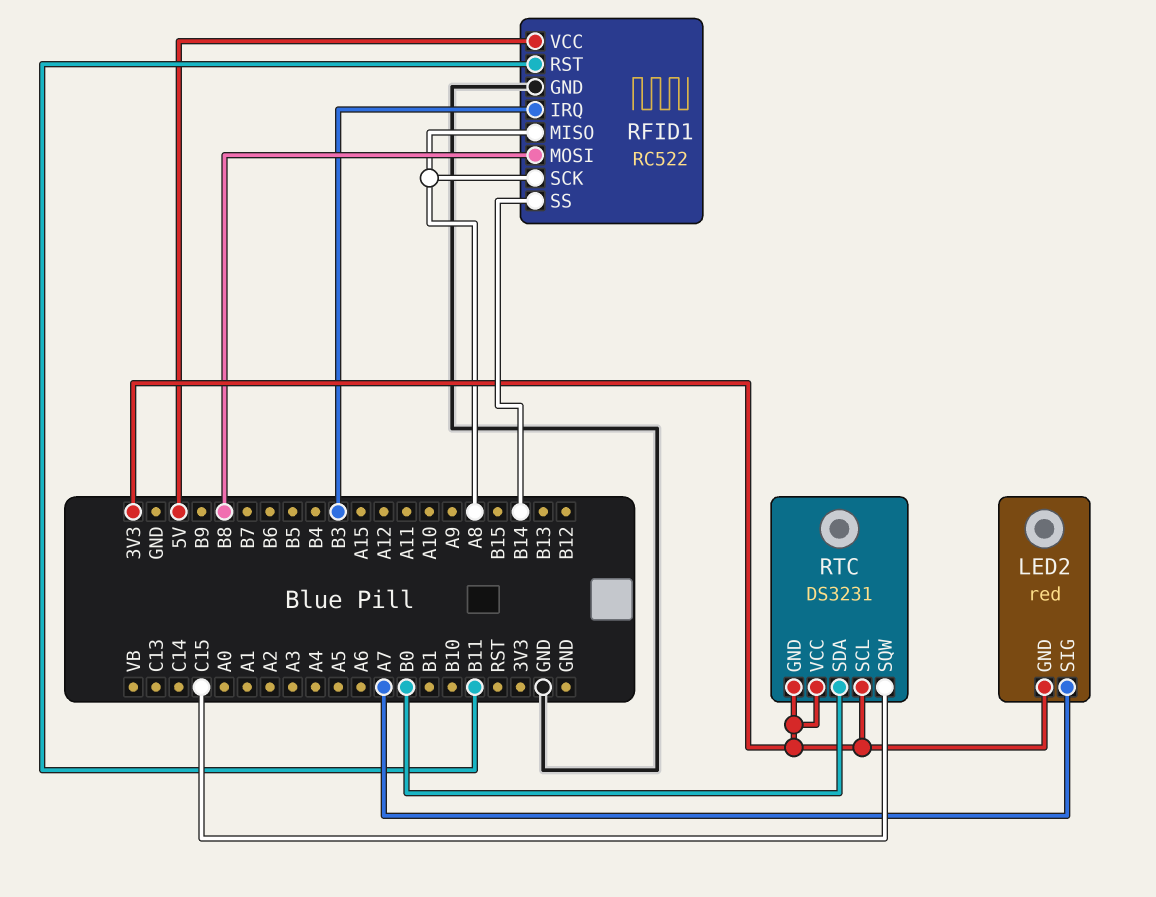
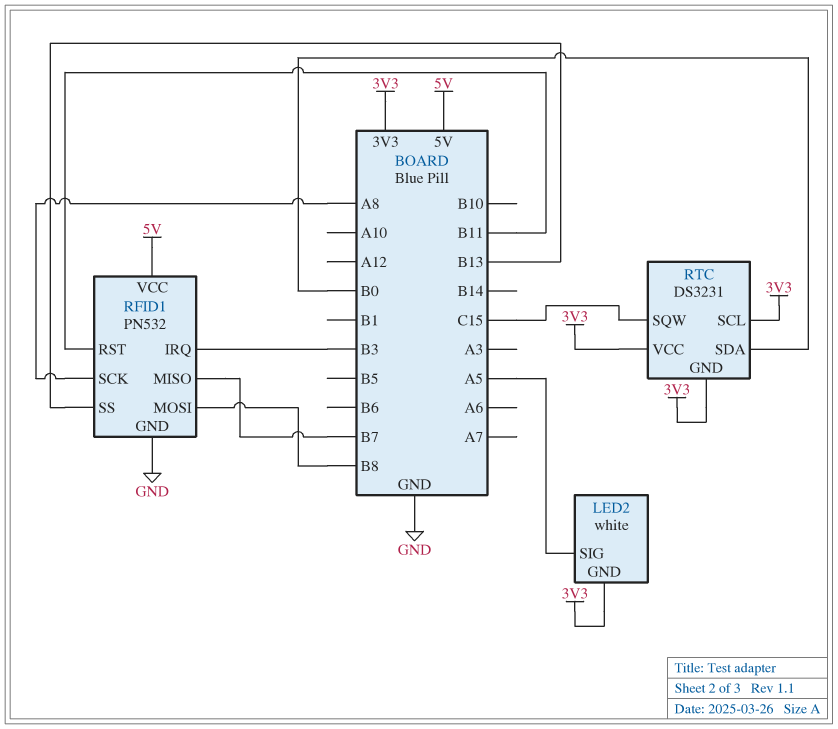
LED2: red -> white
LED2 pin SIG: A7 -> A5
RFID1: RC522 -> PN532
RFID1 pin MISO: A8 -> B7
RFID1 pin SS: B14 -> B13

